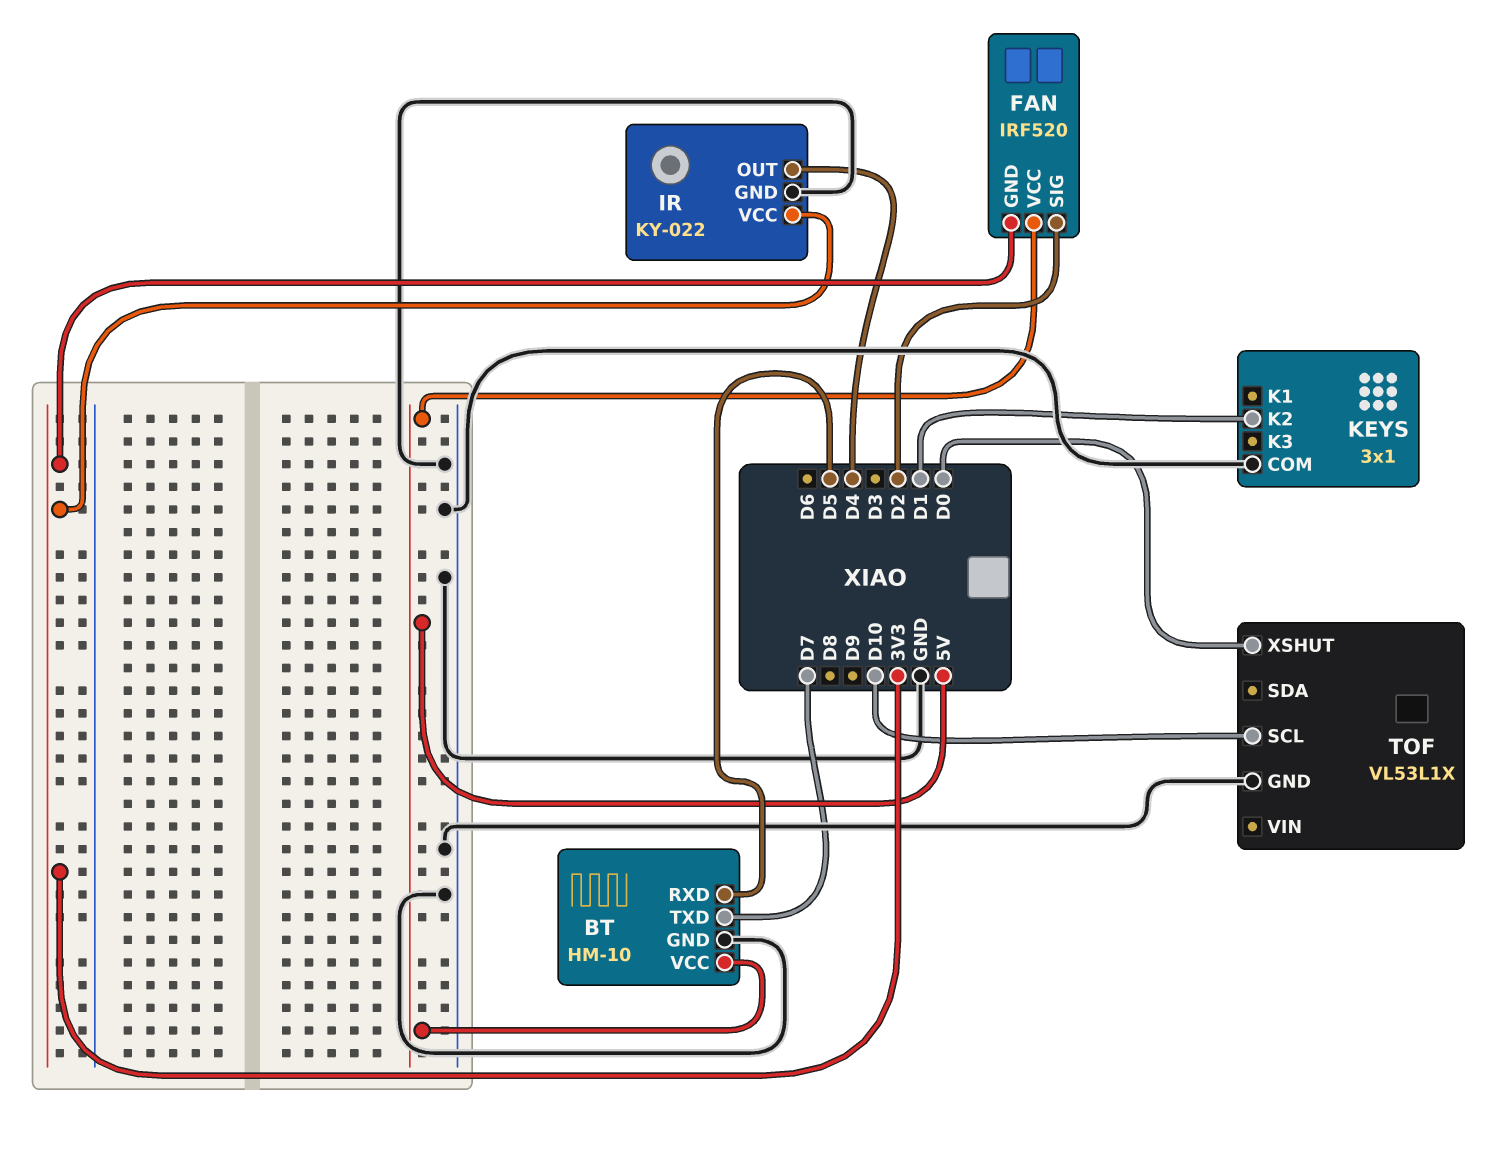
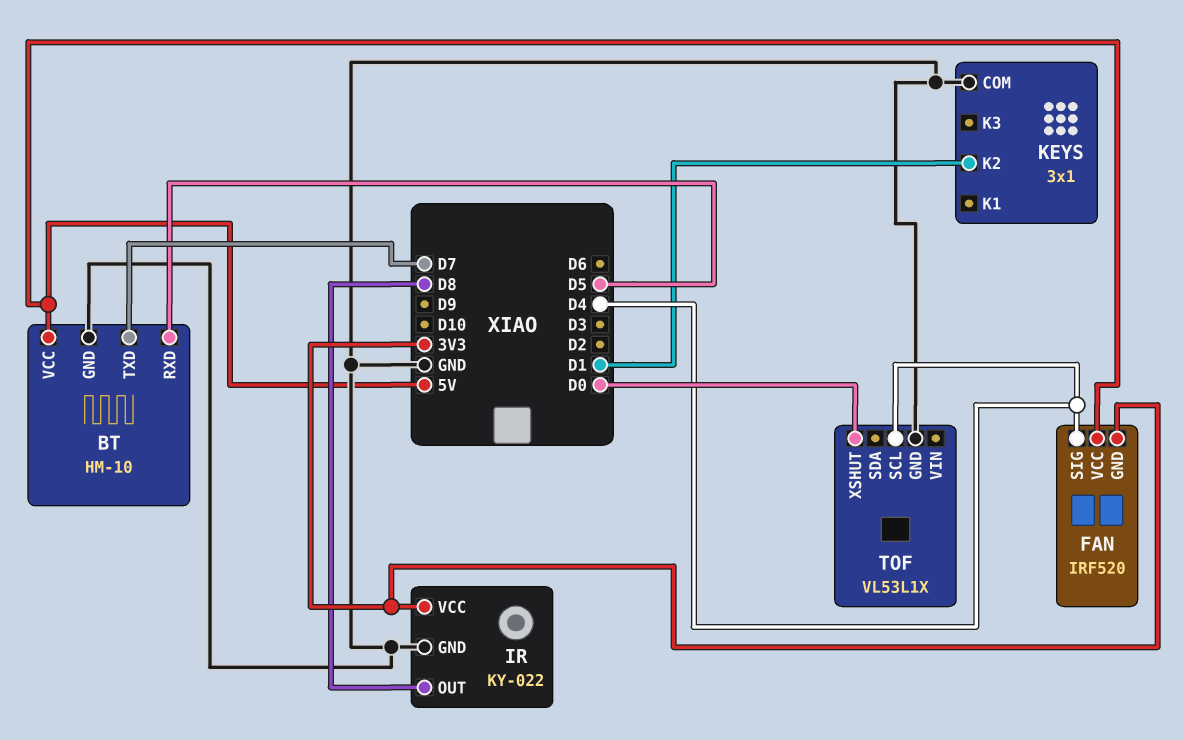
FAN pin SIG: D2 -> D4
IR pin OUT: D4 -> D8
TOF pin SCL: D10 -> D4

